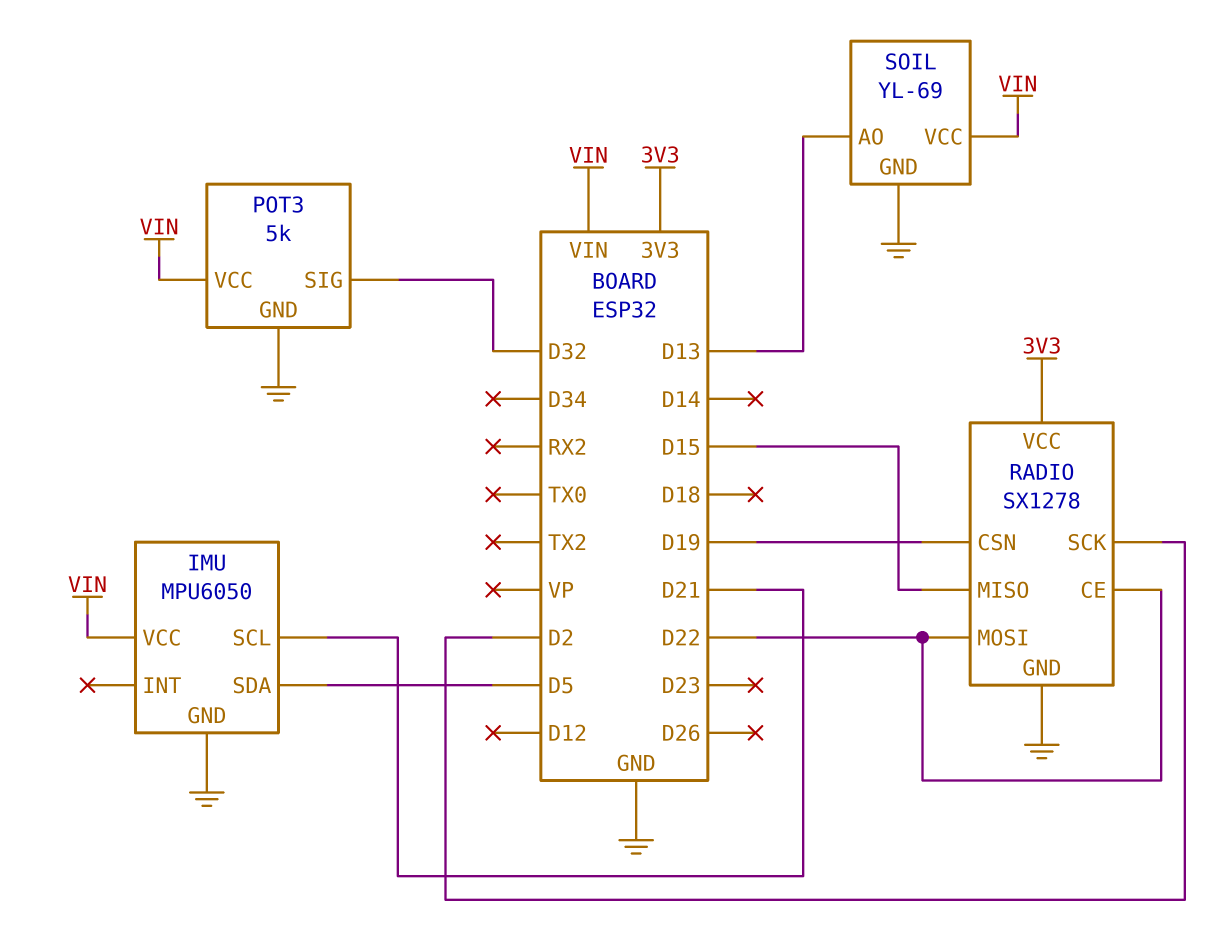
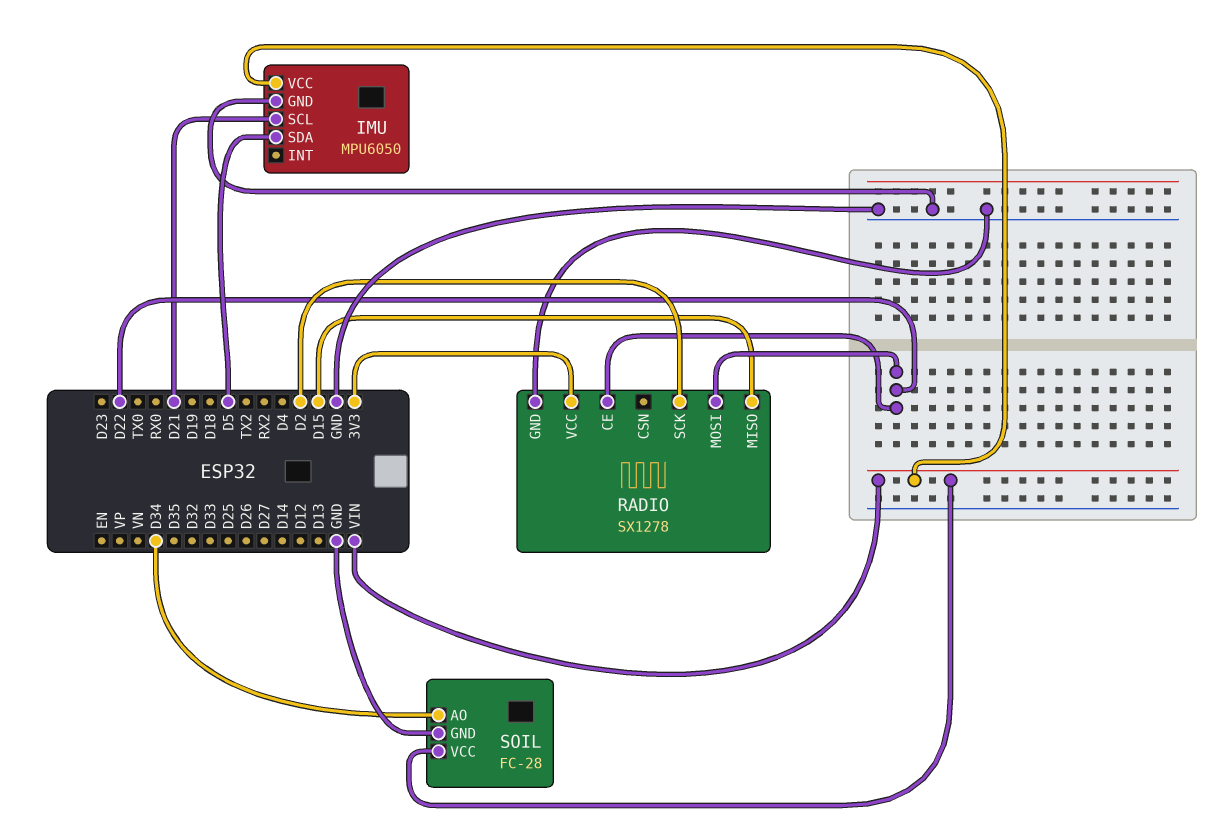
POT3: 5k -> none
POT3 pin GND: GND -> none
POT3 pin SIG: D32 -> none
POT3 pin VCC: VIN -> none
RADIO pin CSN: D19 -> none
SOIL: YL-69 -> FC-28
SOIL pin AO: D13 -> D34

